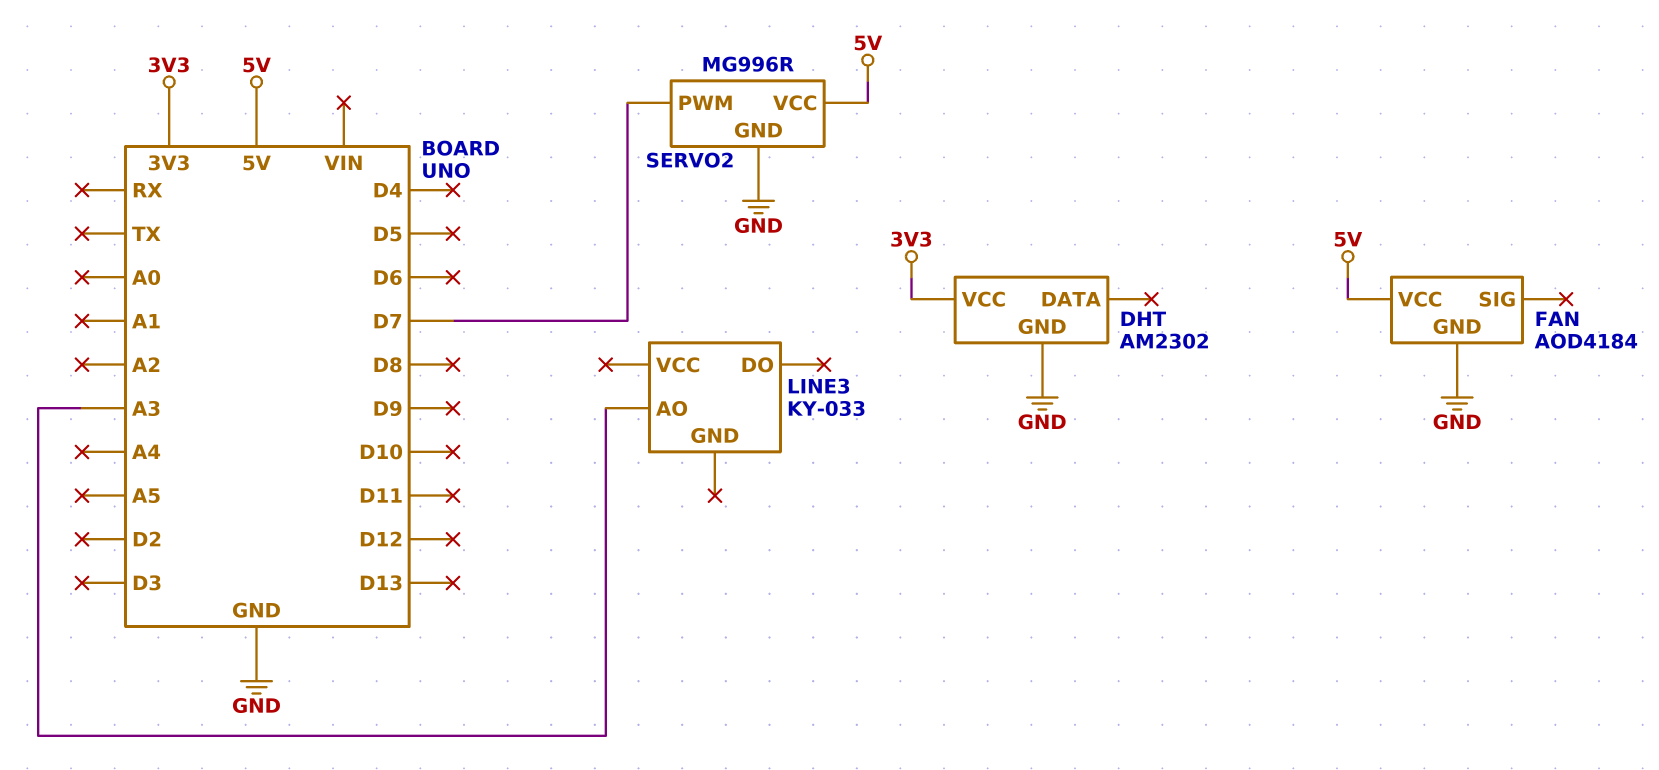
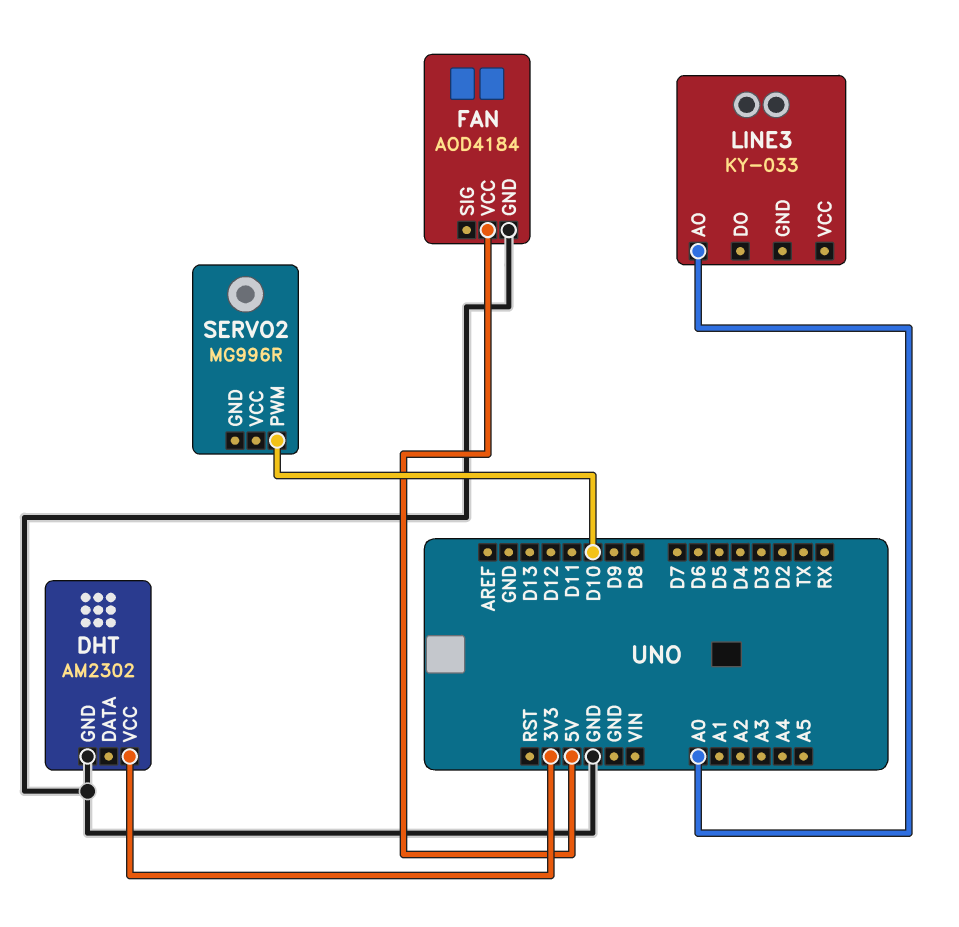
LINE3 pin AO: A3 -> A0
SERVO2 pin GND: GND -> none
SERVO2 pin PWM: D7 -> D10
SERVO2 pin VCC: 5V -> none

